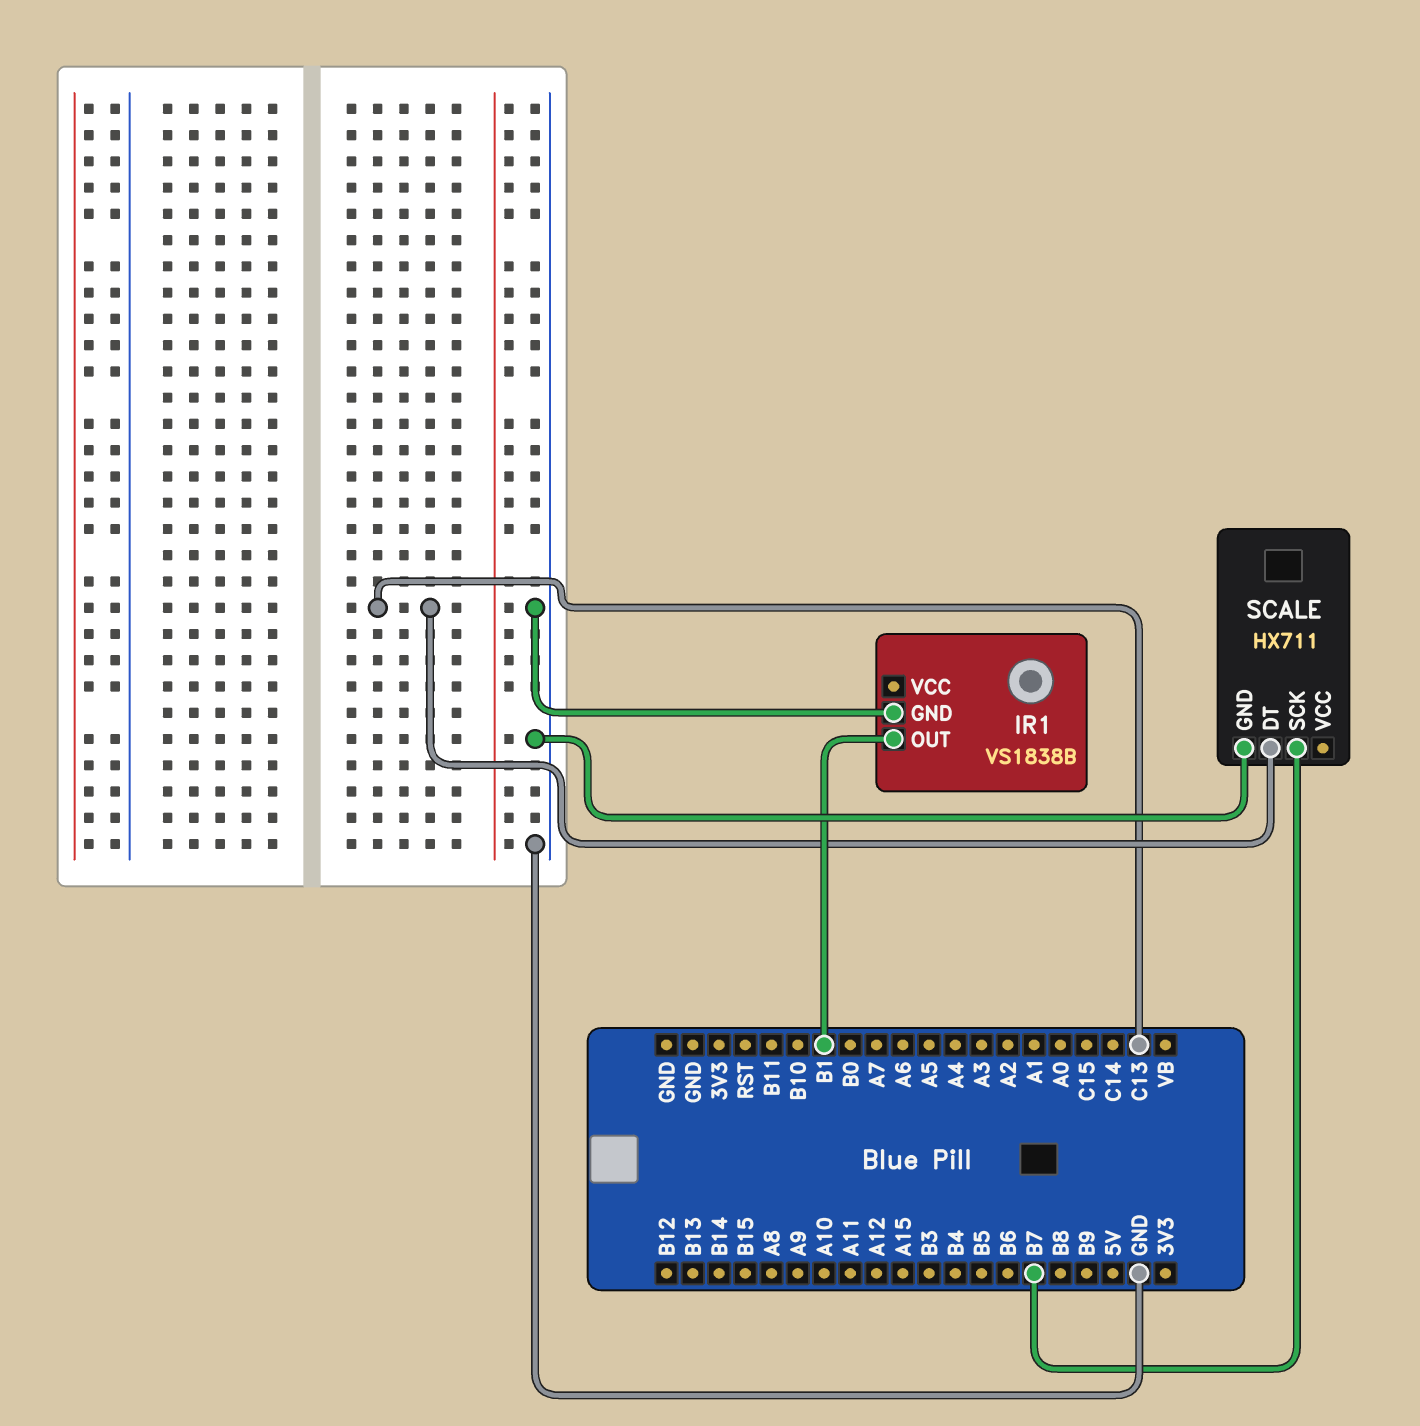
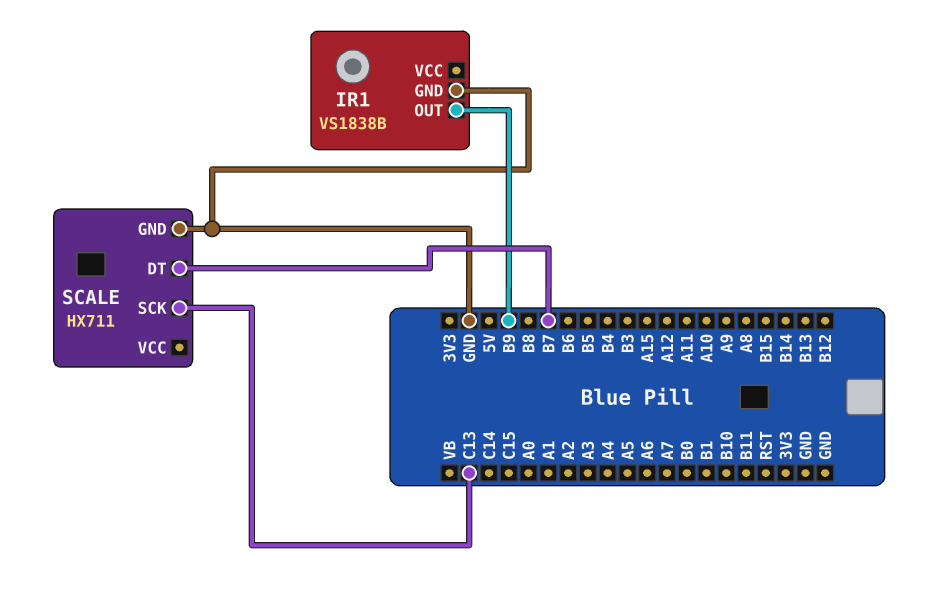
IR1 pin OUT: B1 -> B9
SCALE pin DT: C13 -> B7
SCALE pin SCK: B7 -> C13

